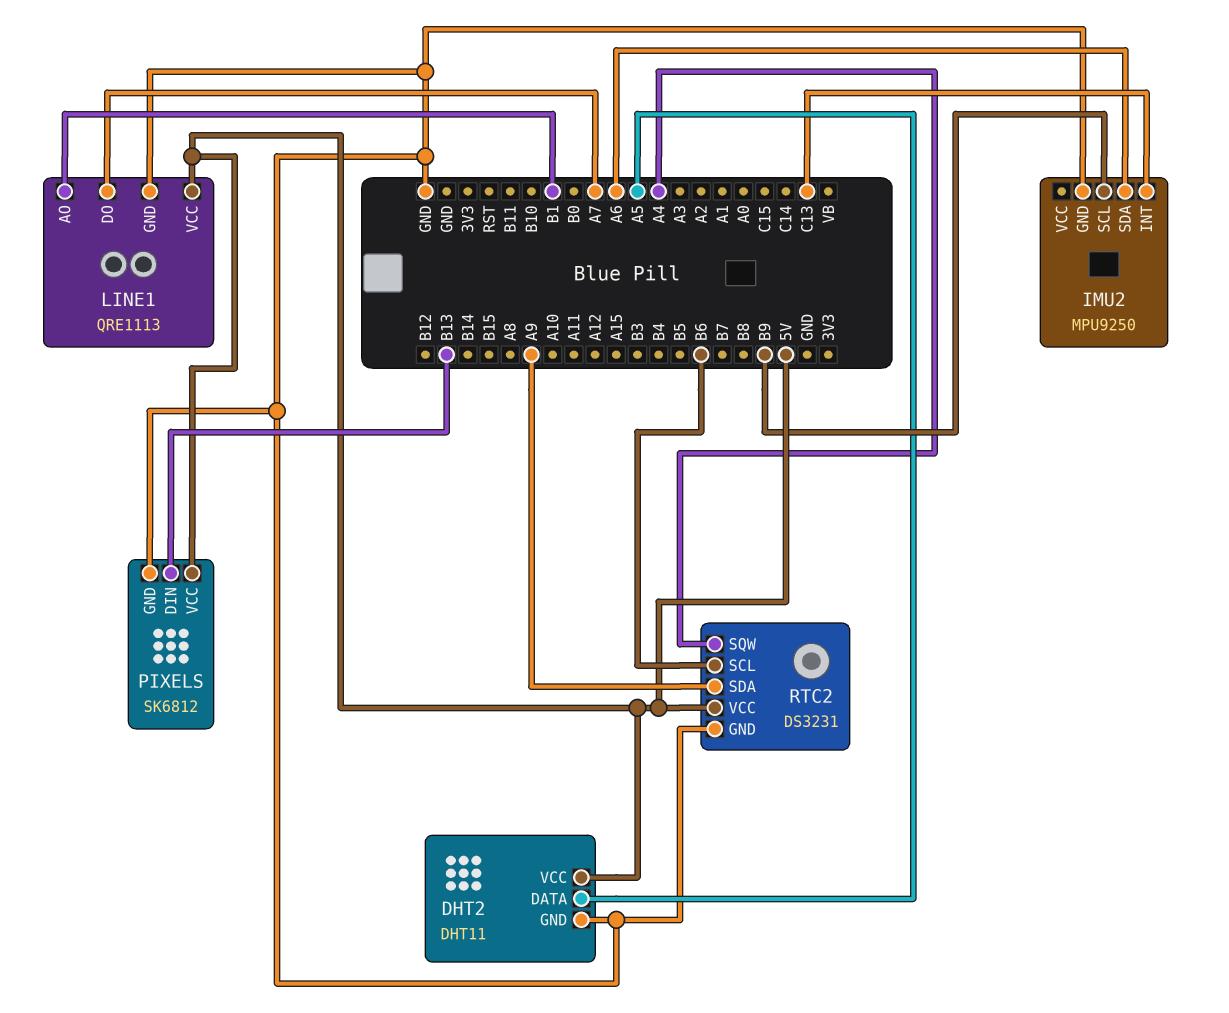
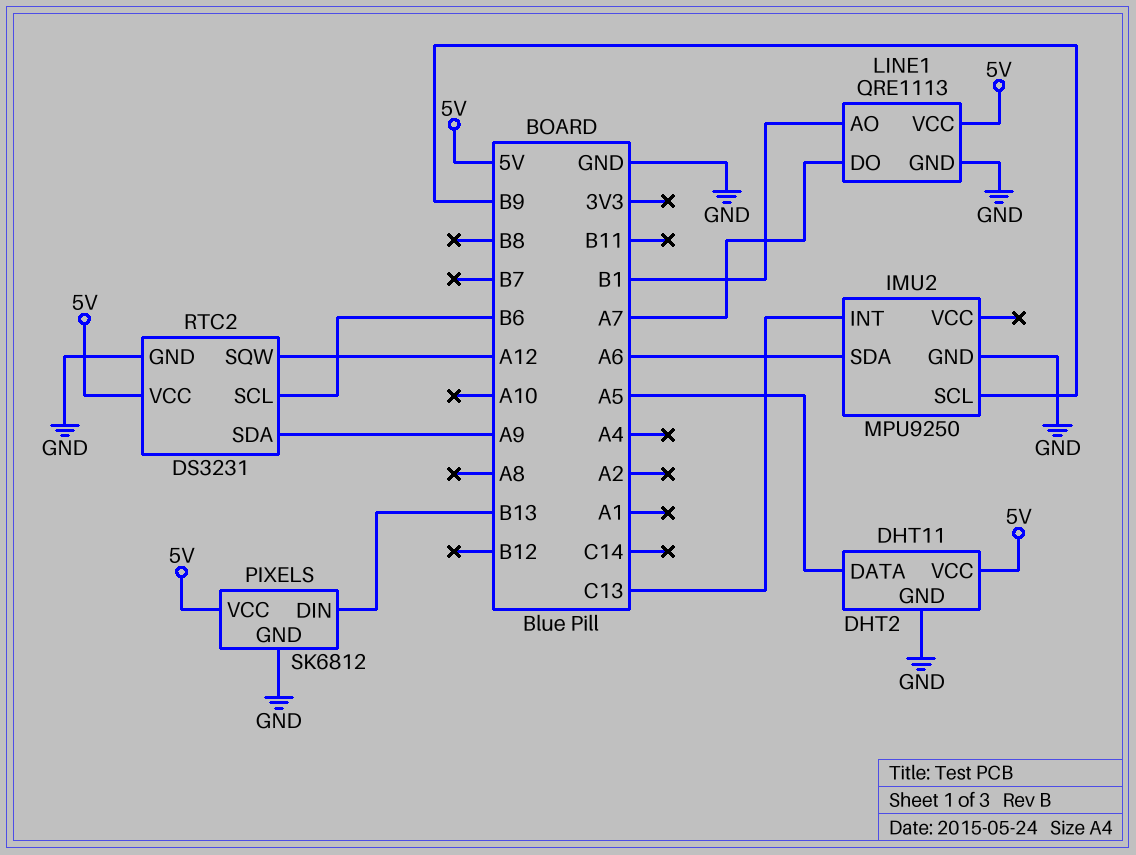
RTC2 pin SQW: A4 -> A12

